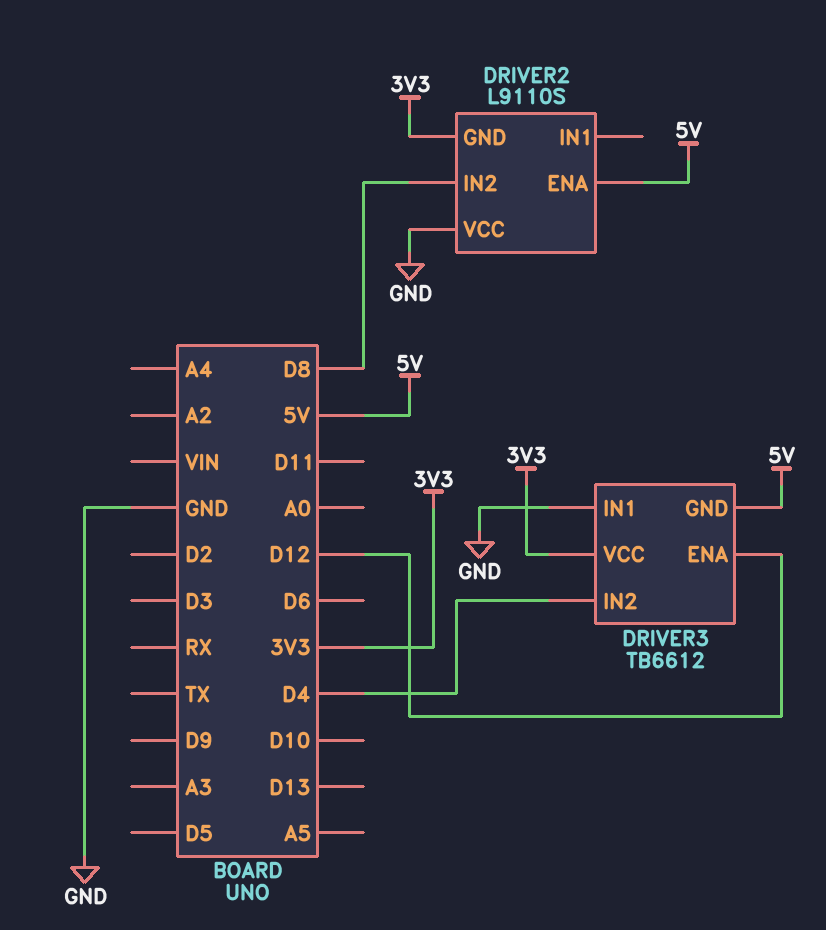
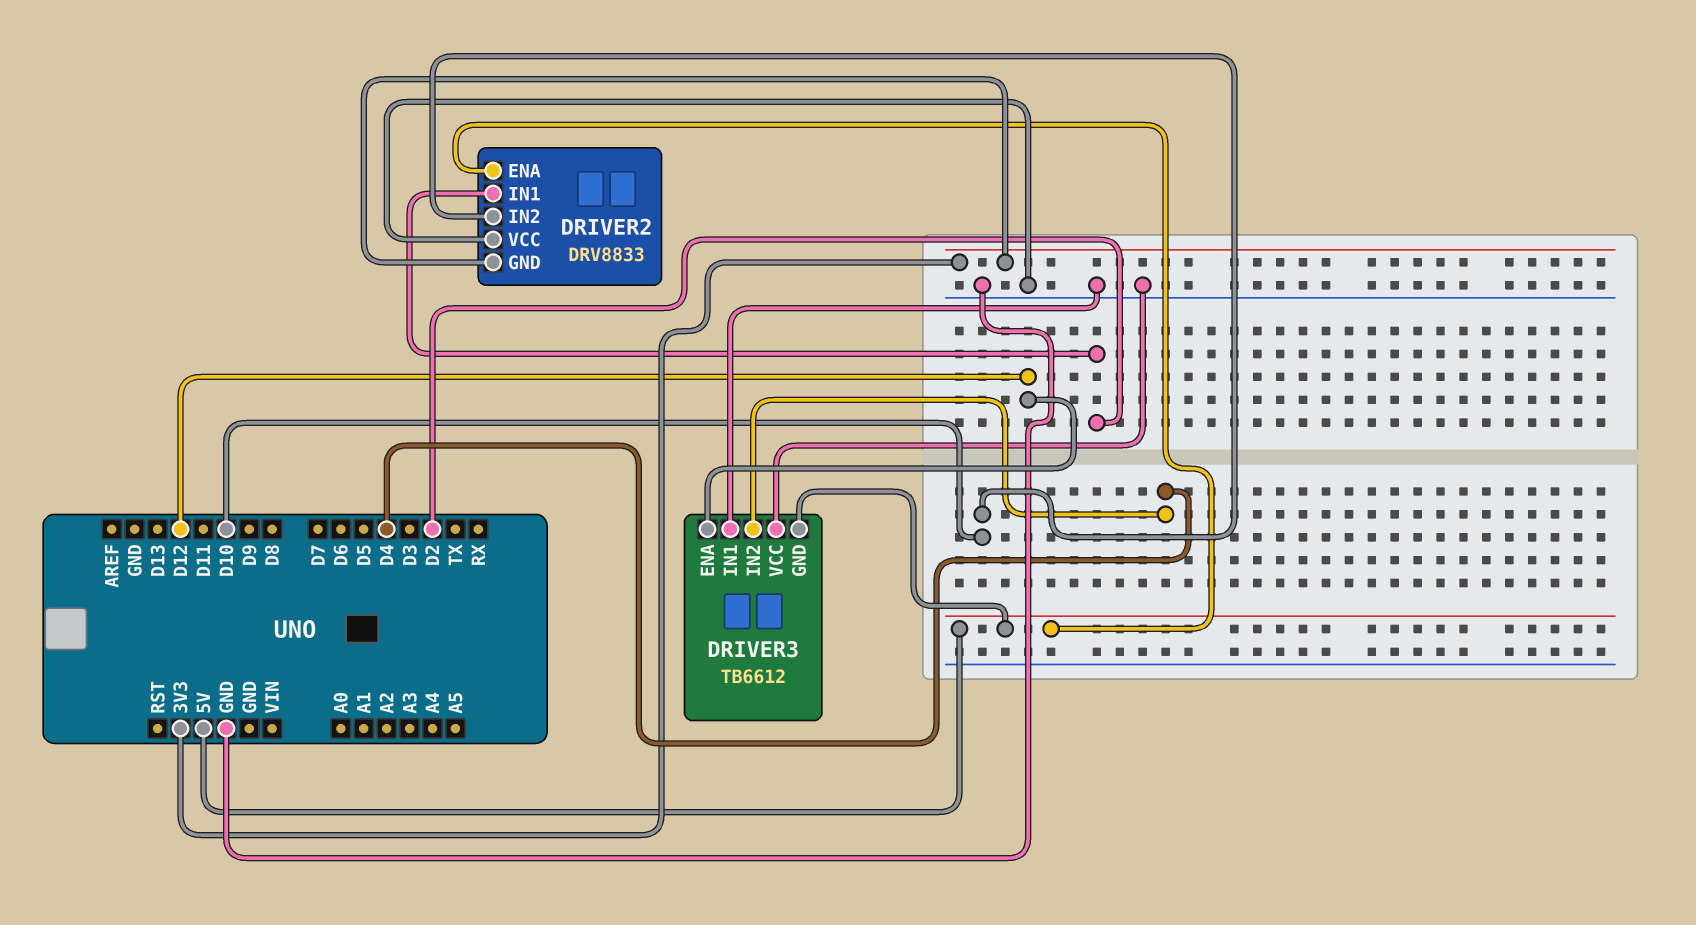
DRIVER2: L9110S -> DRV8833
DRIVER2 pin IN1: none -> D2
DRIVER2 pin IN2: D8 -> D10
DRIVER3 pin VCC: 3V3 -> GND

